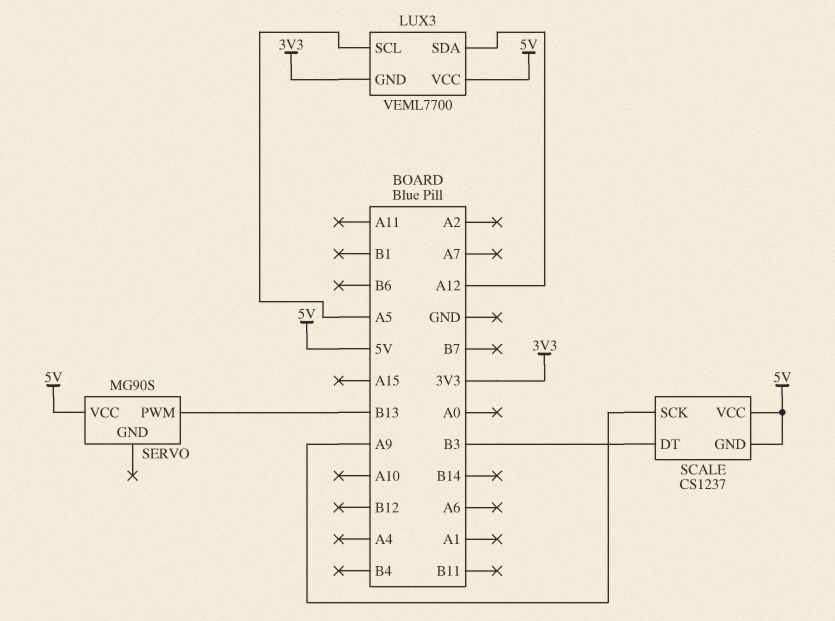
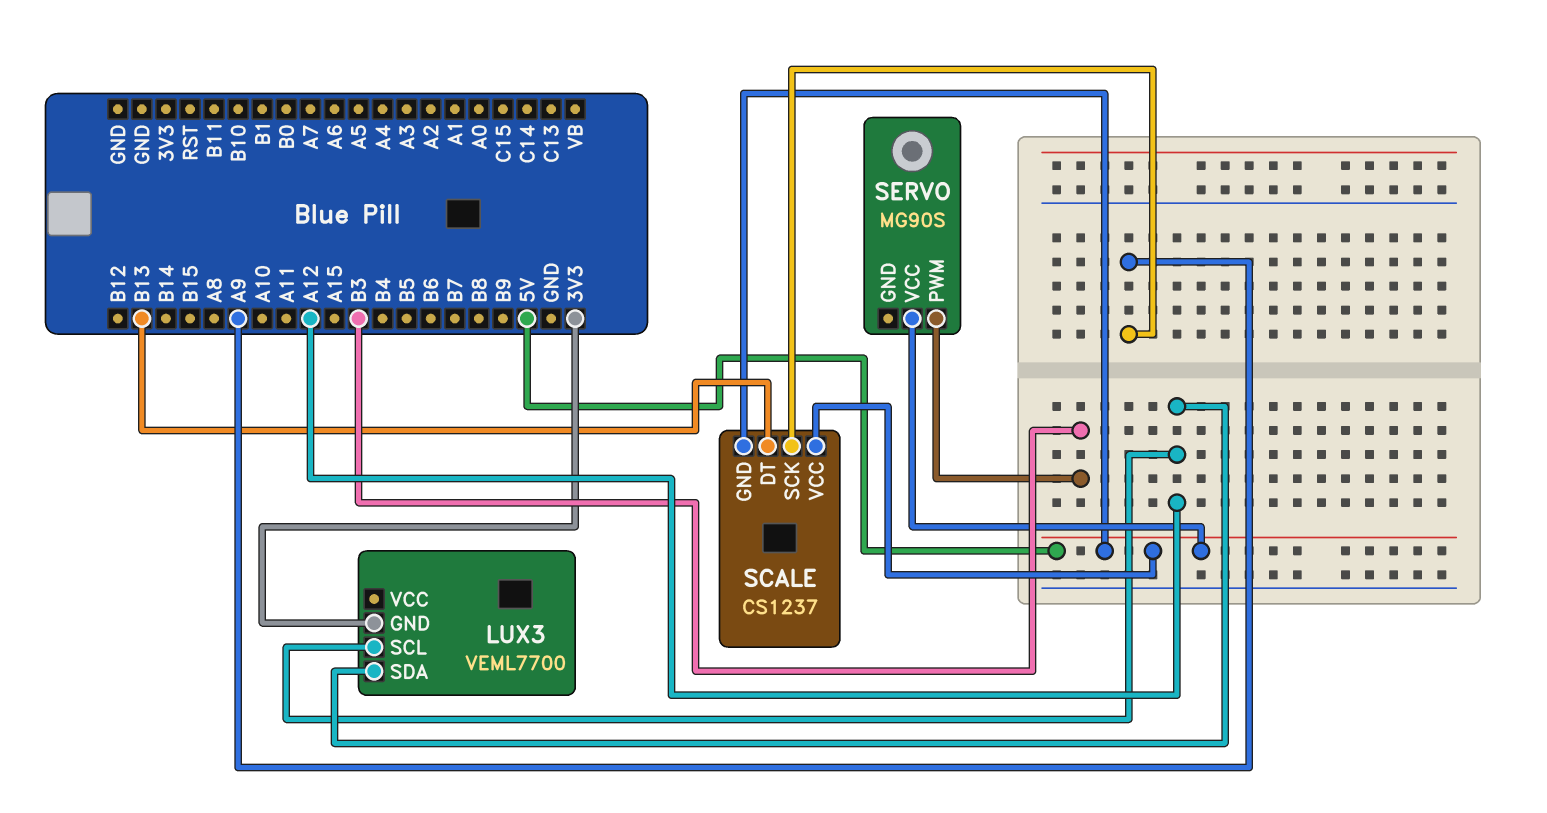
LUX3 pin SCL: A5 -> A12
LUX3 pin VCC: 5V -> none
SCALE pin DT: B3 -> B13
SERVO pin PWM: B13 -> B3

